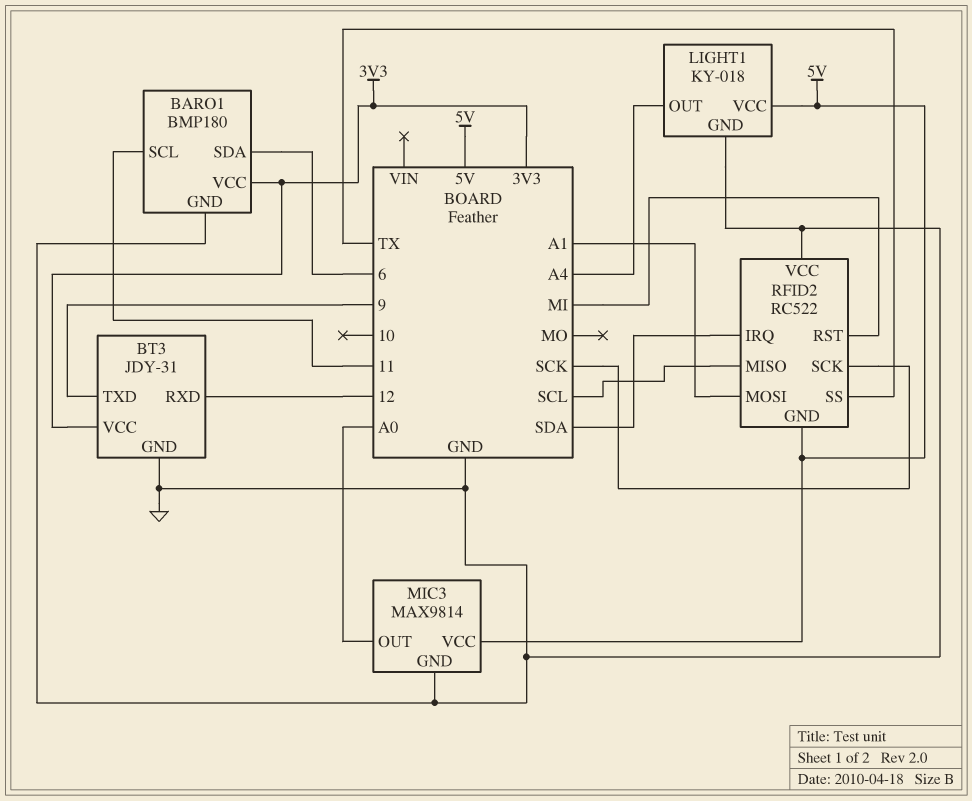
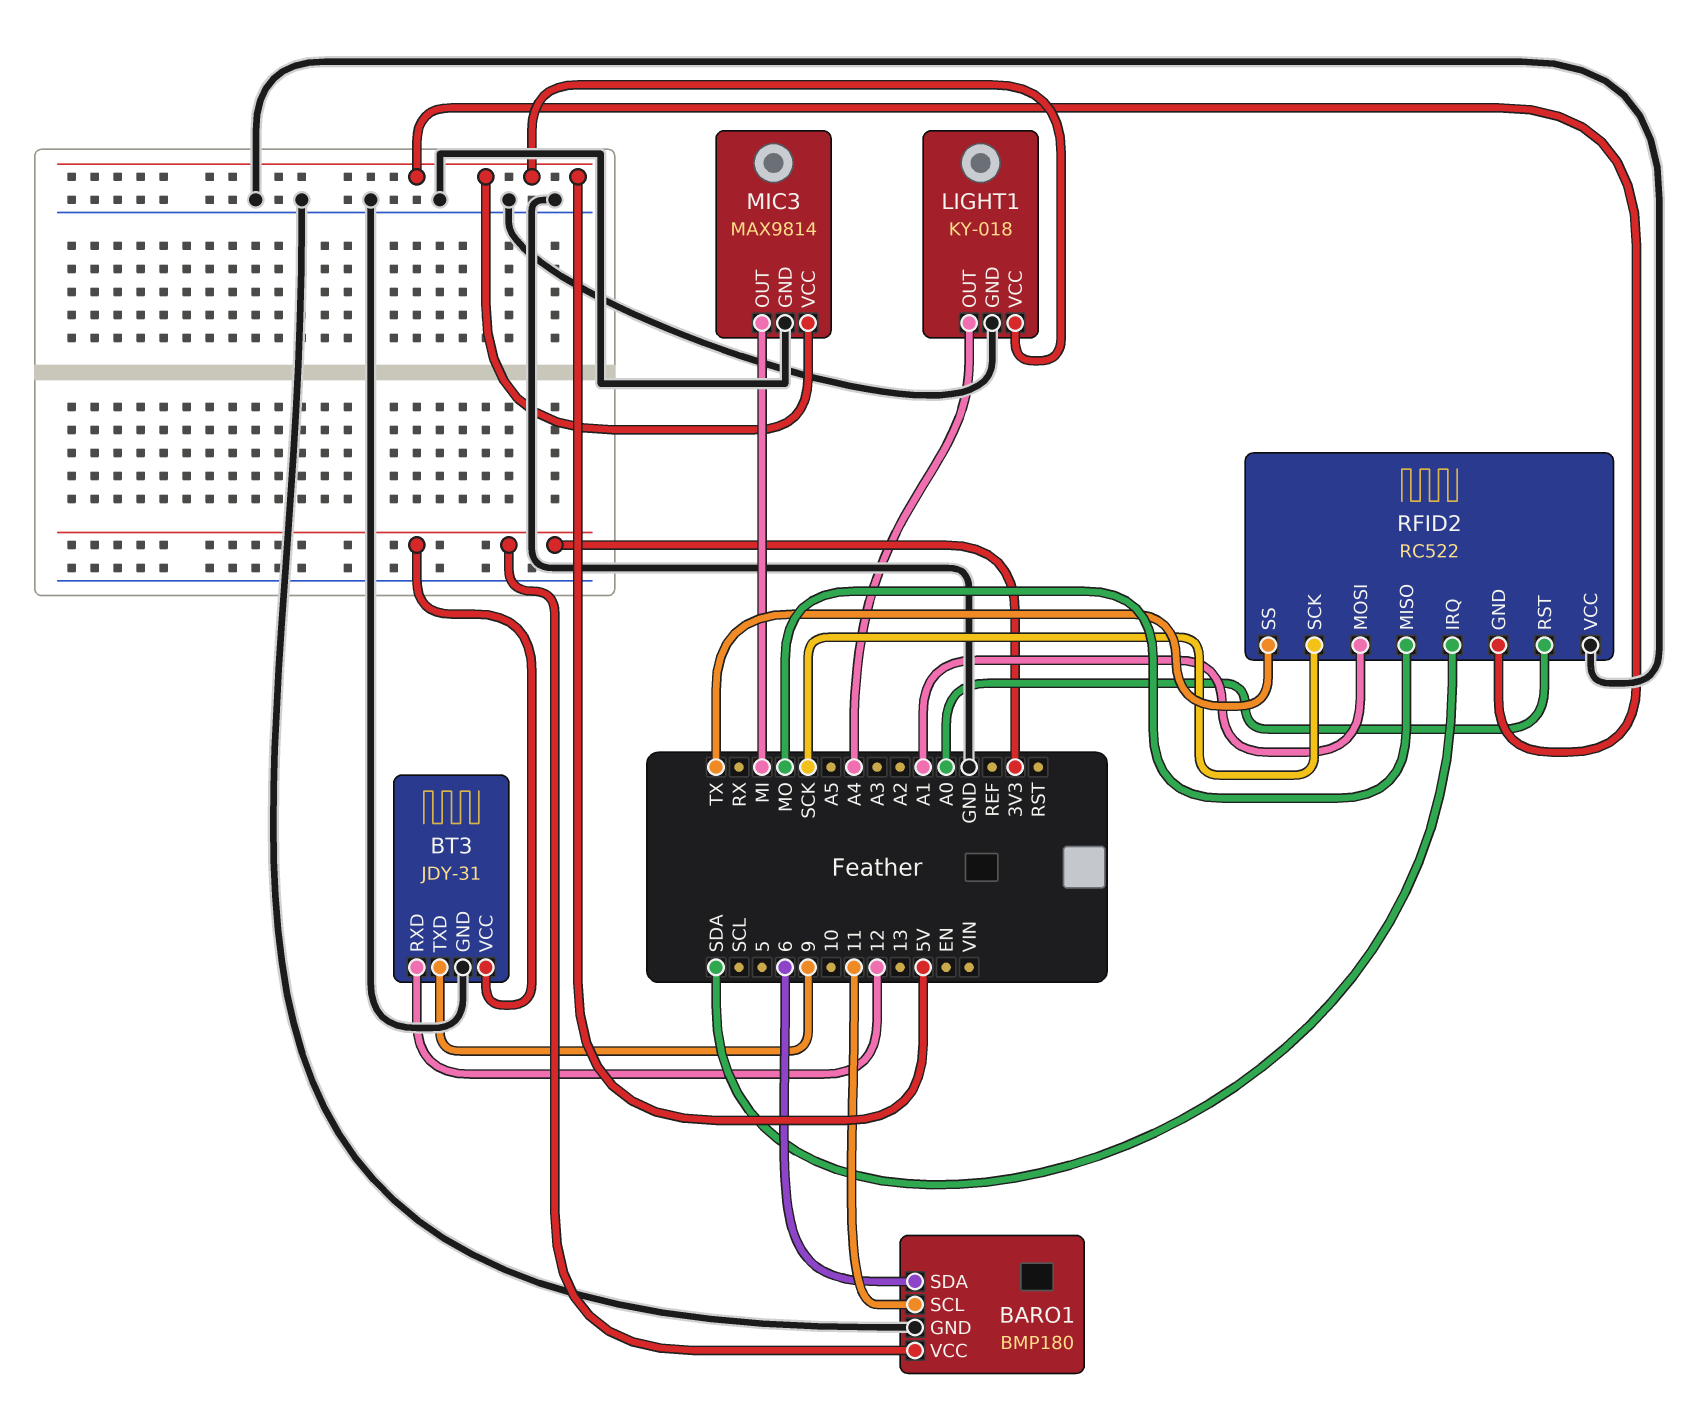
MIC3 pin OUT: A0 -> MI
RFID2 pin MISO: SCL -> MO
RFID2 pin RST: MI -> A0

